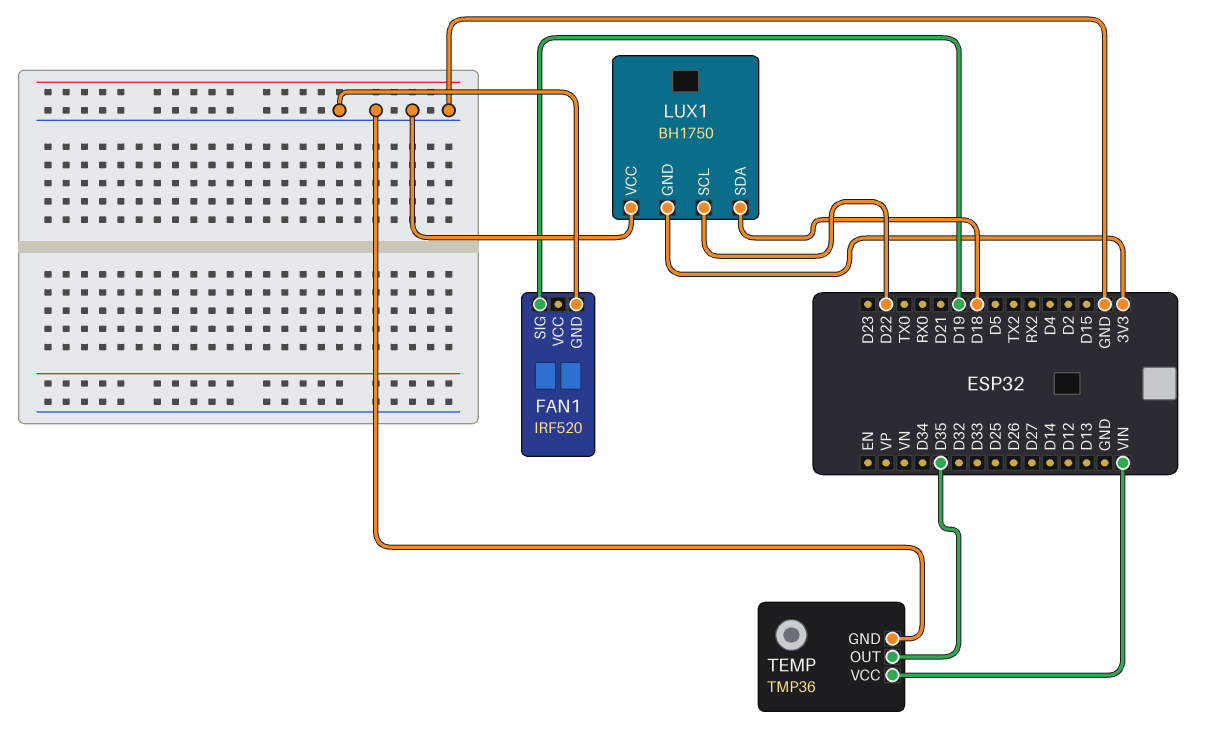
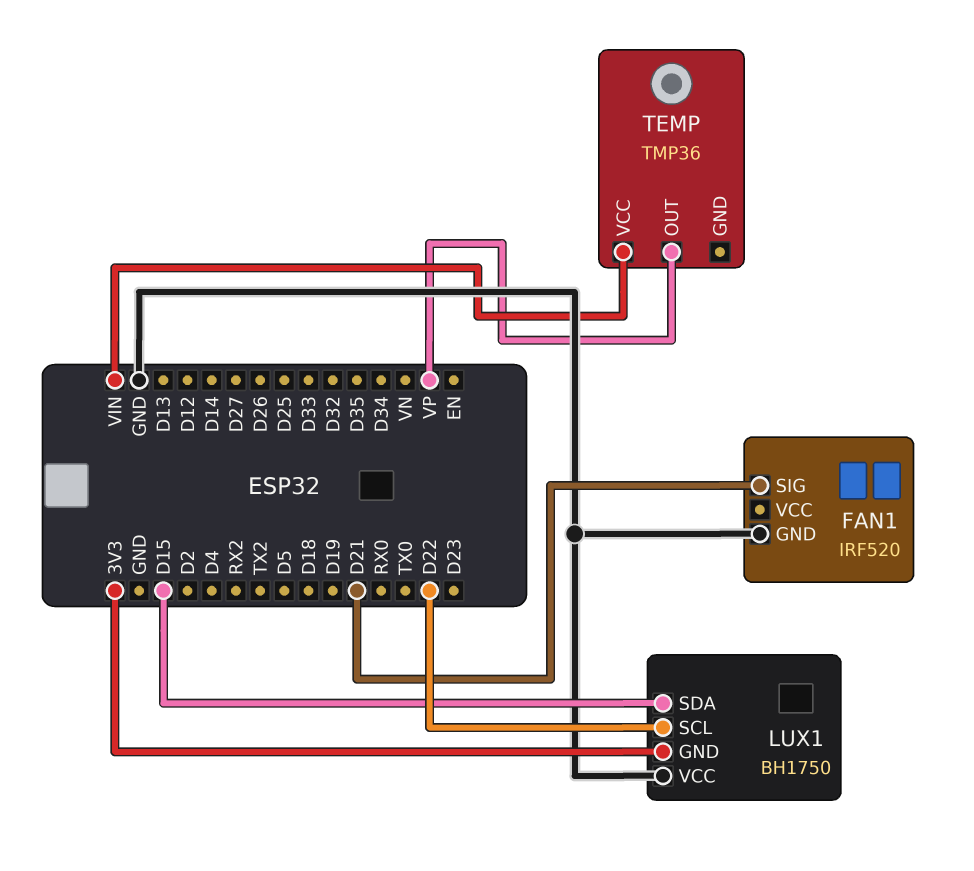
FAN1 pin SIG: D19 -> D21
LUX1 pin SDA: D18 -> D15
TEMP pin GND: GND -> none
TEMP pin OUT: D35 -> VP

